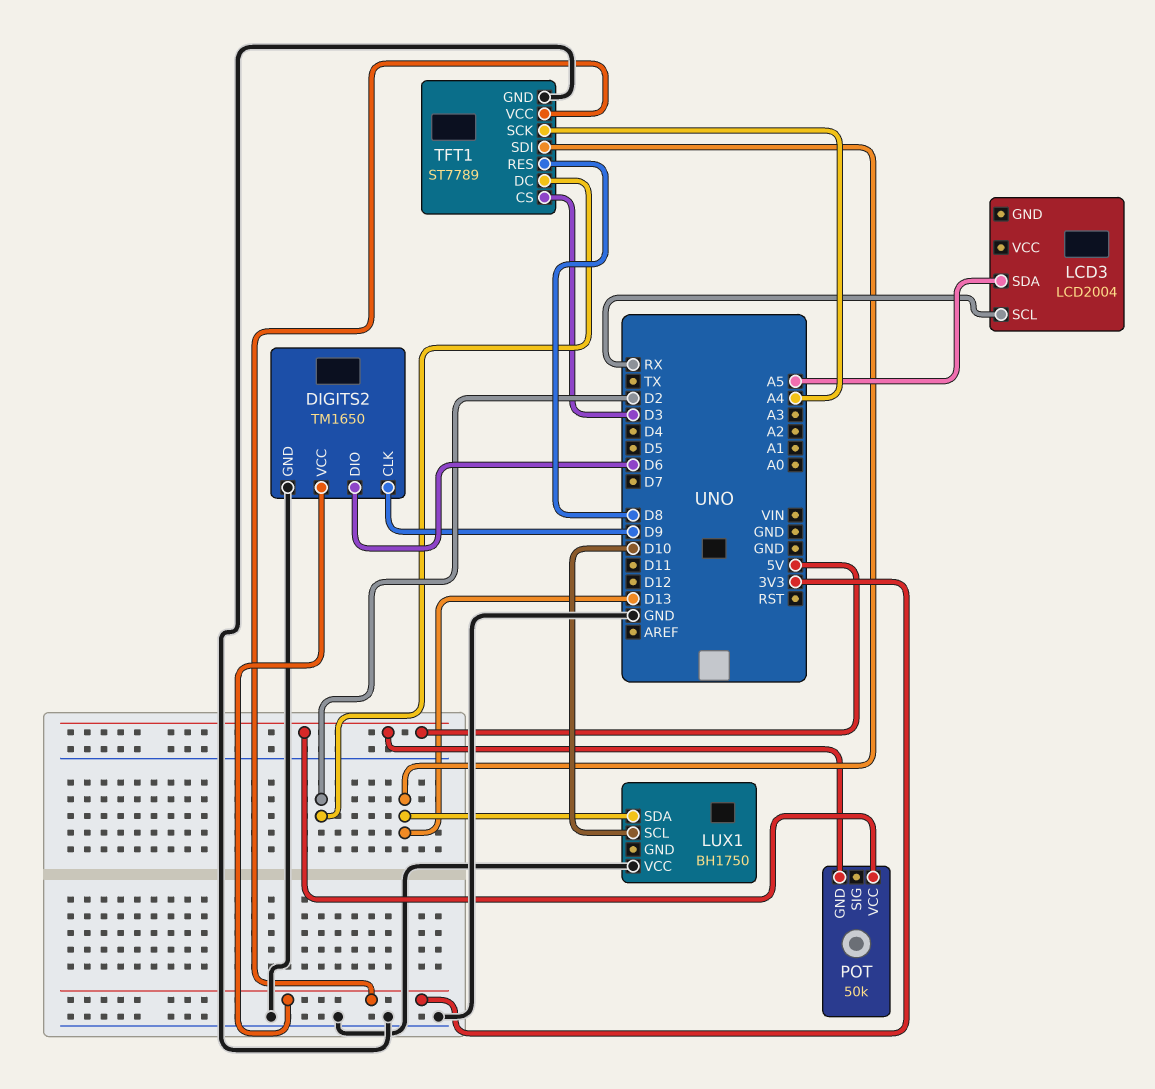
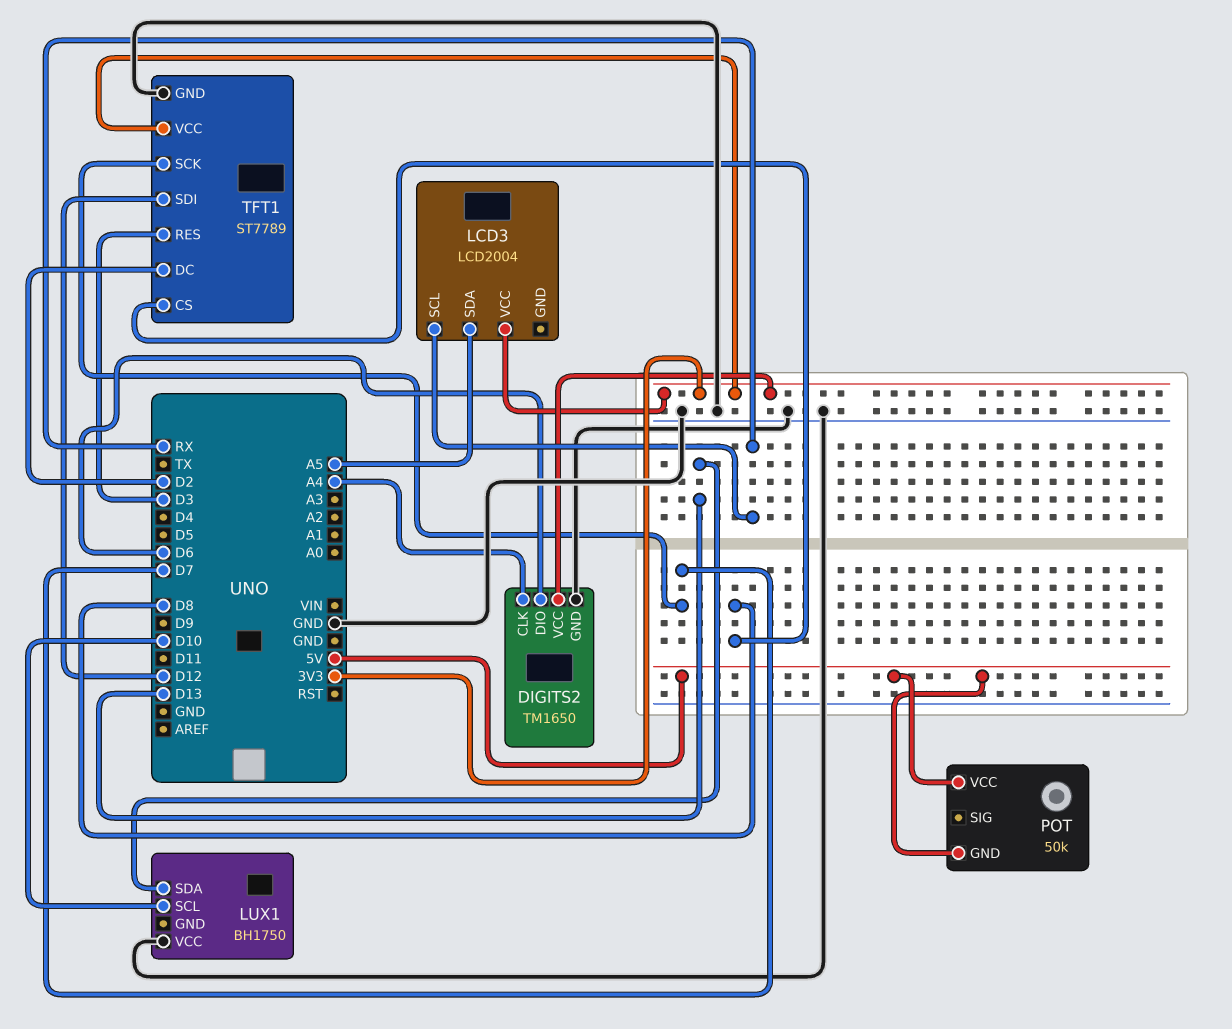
DIGITS2 pin CLK: D9 -> A4
LCD3 pin VCC: none -> 3V3
TFT1 pin CS: D3 -> D8
TFT1 pin RES: D8 -> D3
TFT1 pin SCK: A4 -> D7
TFT1 pin SDI: D13 -> D12

